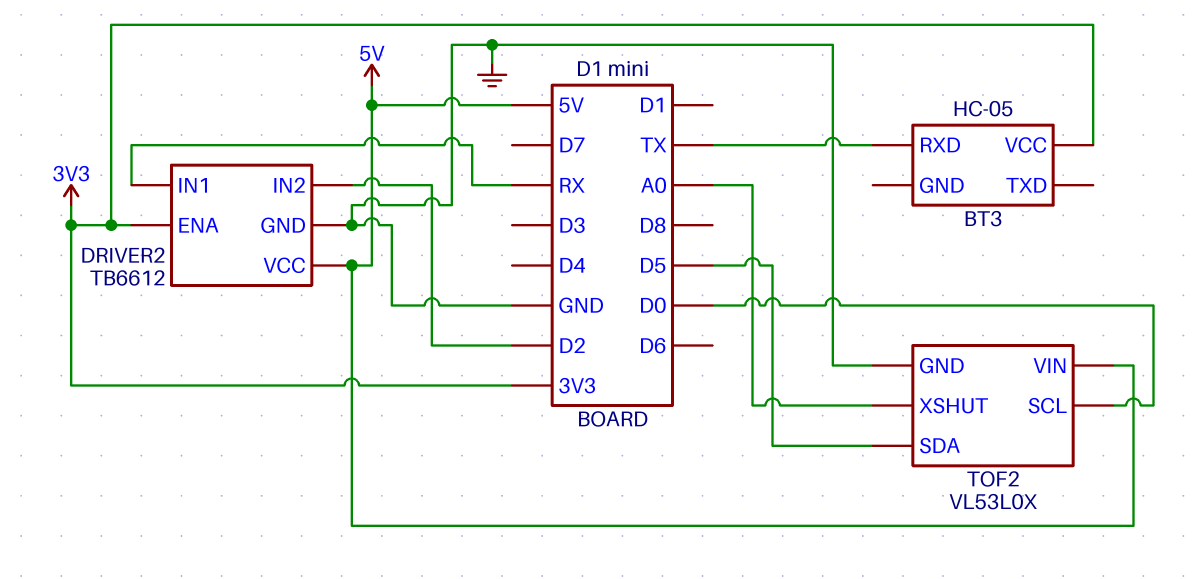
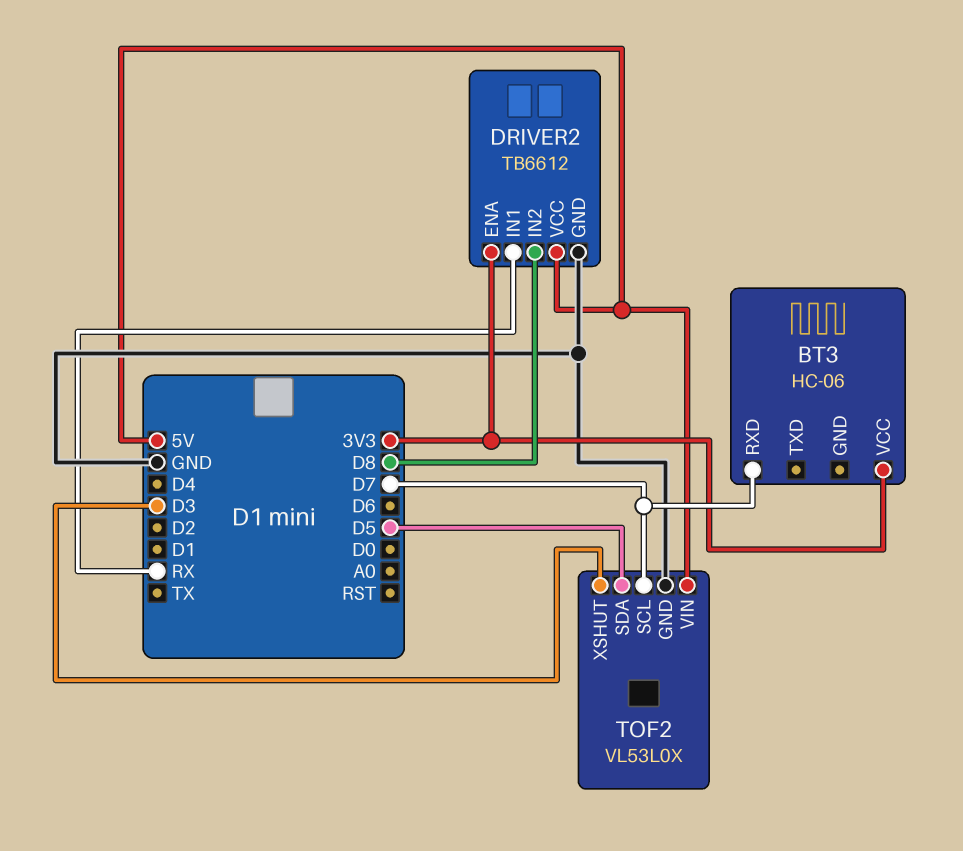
BT3: HC-05 -> HC-06
BT3 pin RXD: TX -> D7
DRIVER2 pin IN2: D2 -> D8
TOF2 pin SCL: D0 -> D7
TOF2 pin XSHUT: A0 -> D3

